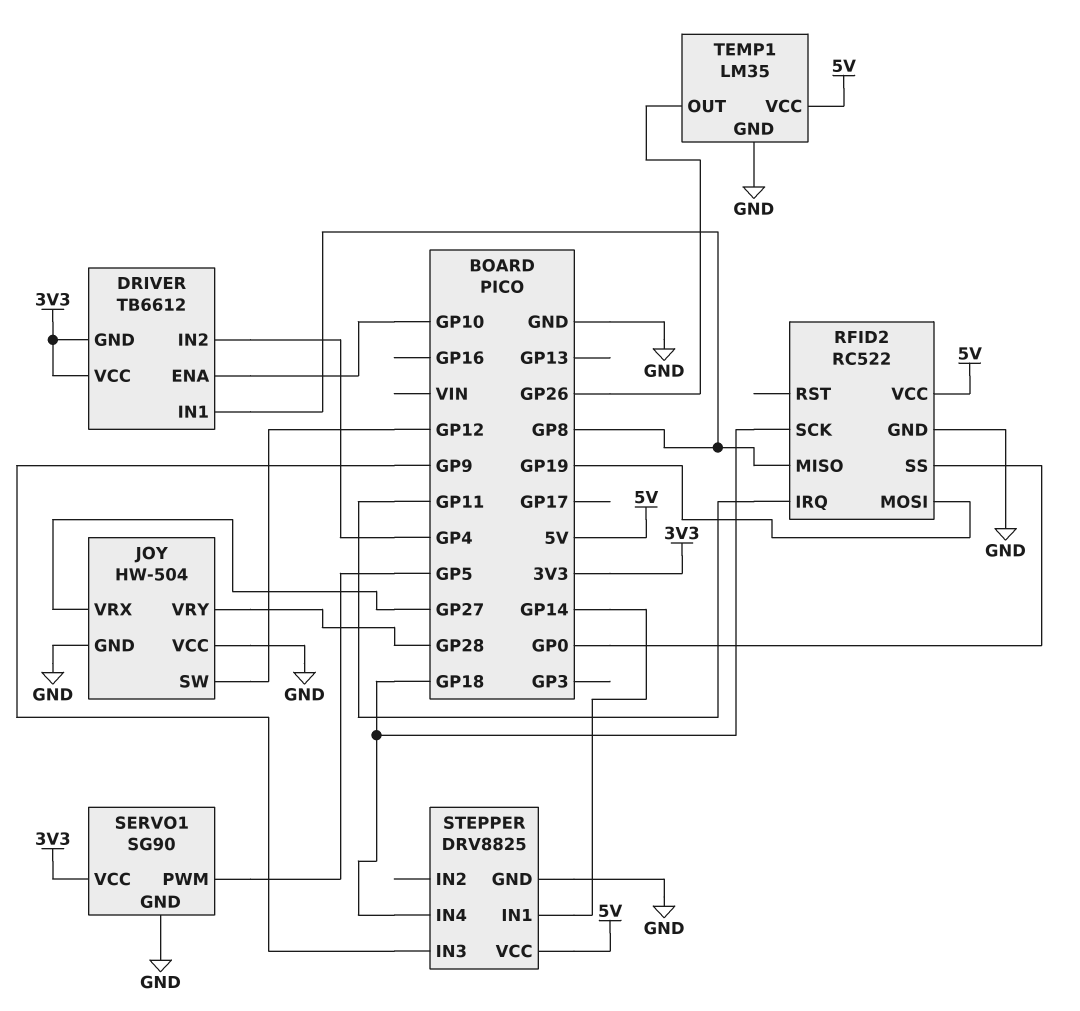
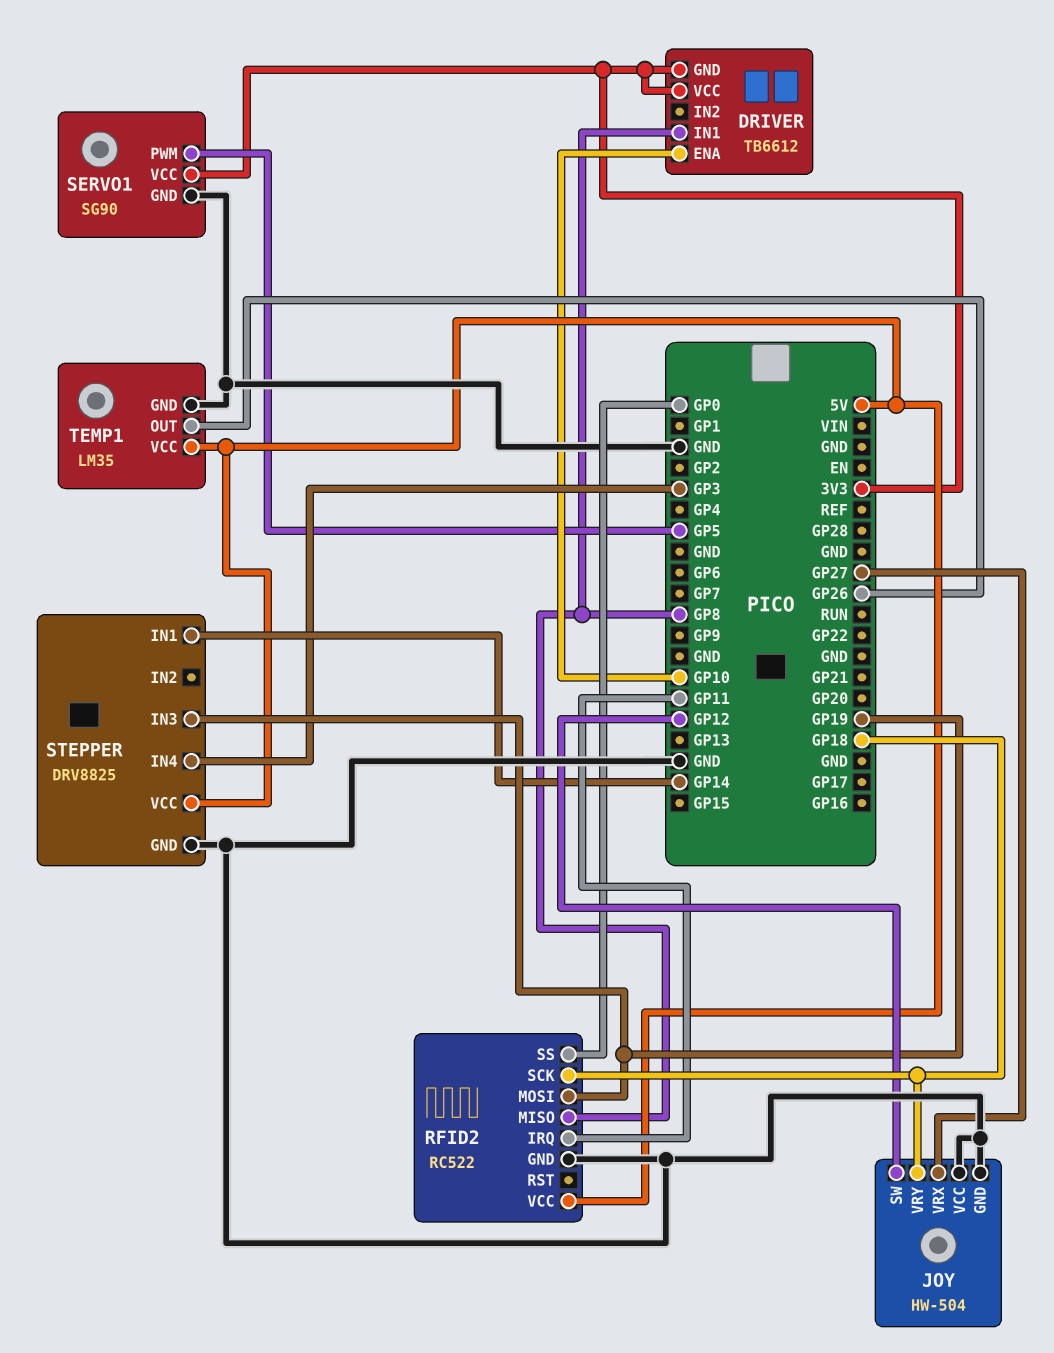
DRIVER pin IN2: GP4 -> none
JOY pin VRY: GP28 -> GP18
STEPPER pin IN3: GP9 -> GP19
STEPPER pin IN4: GP18 -> GP3

